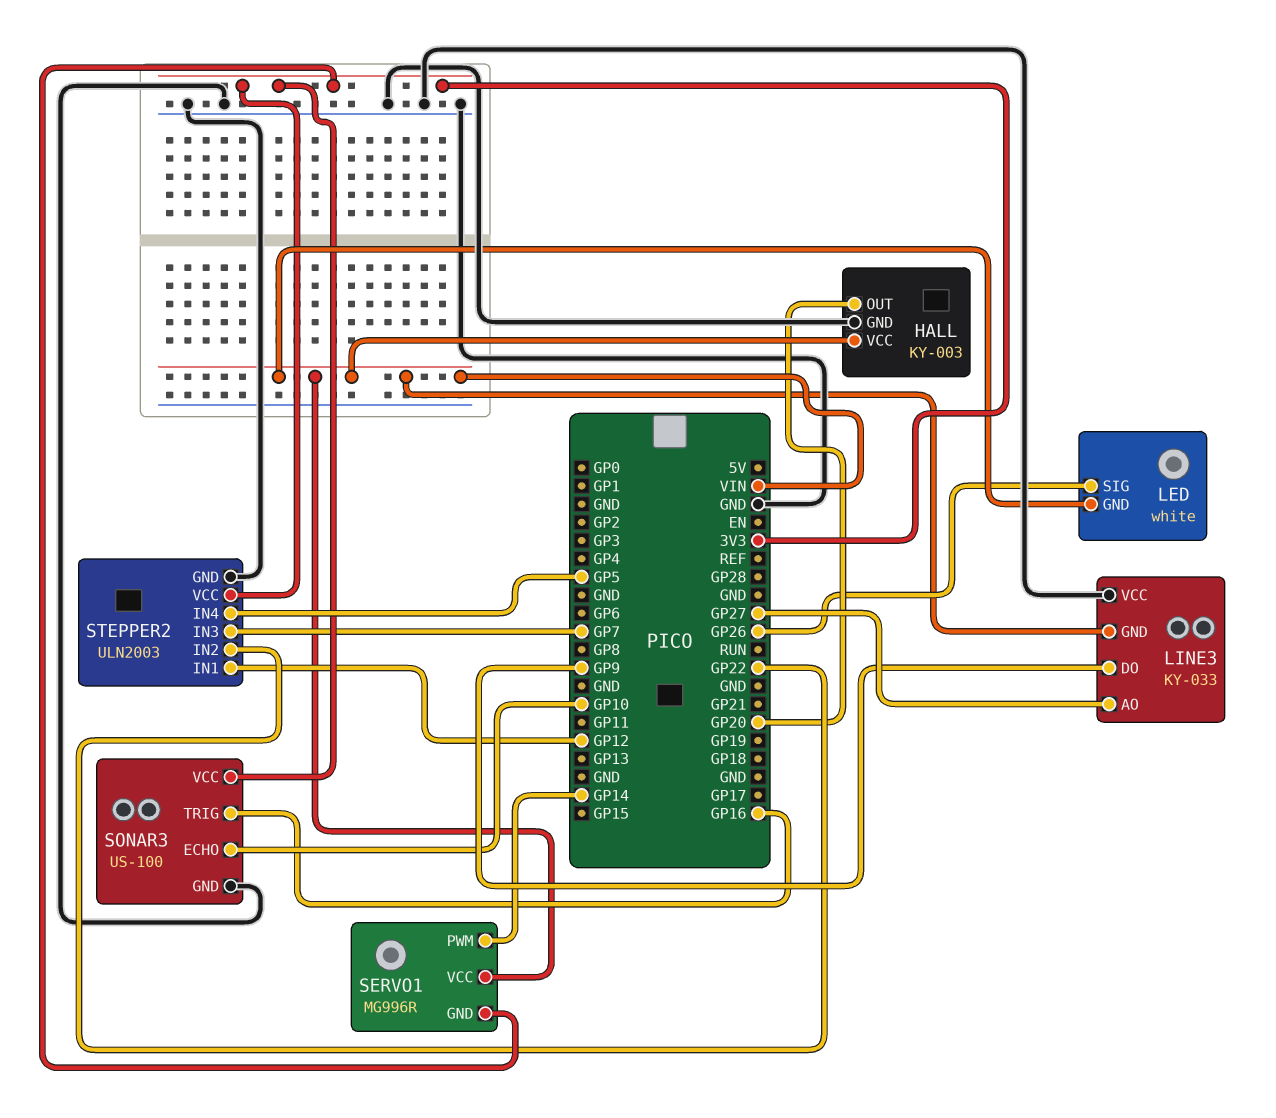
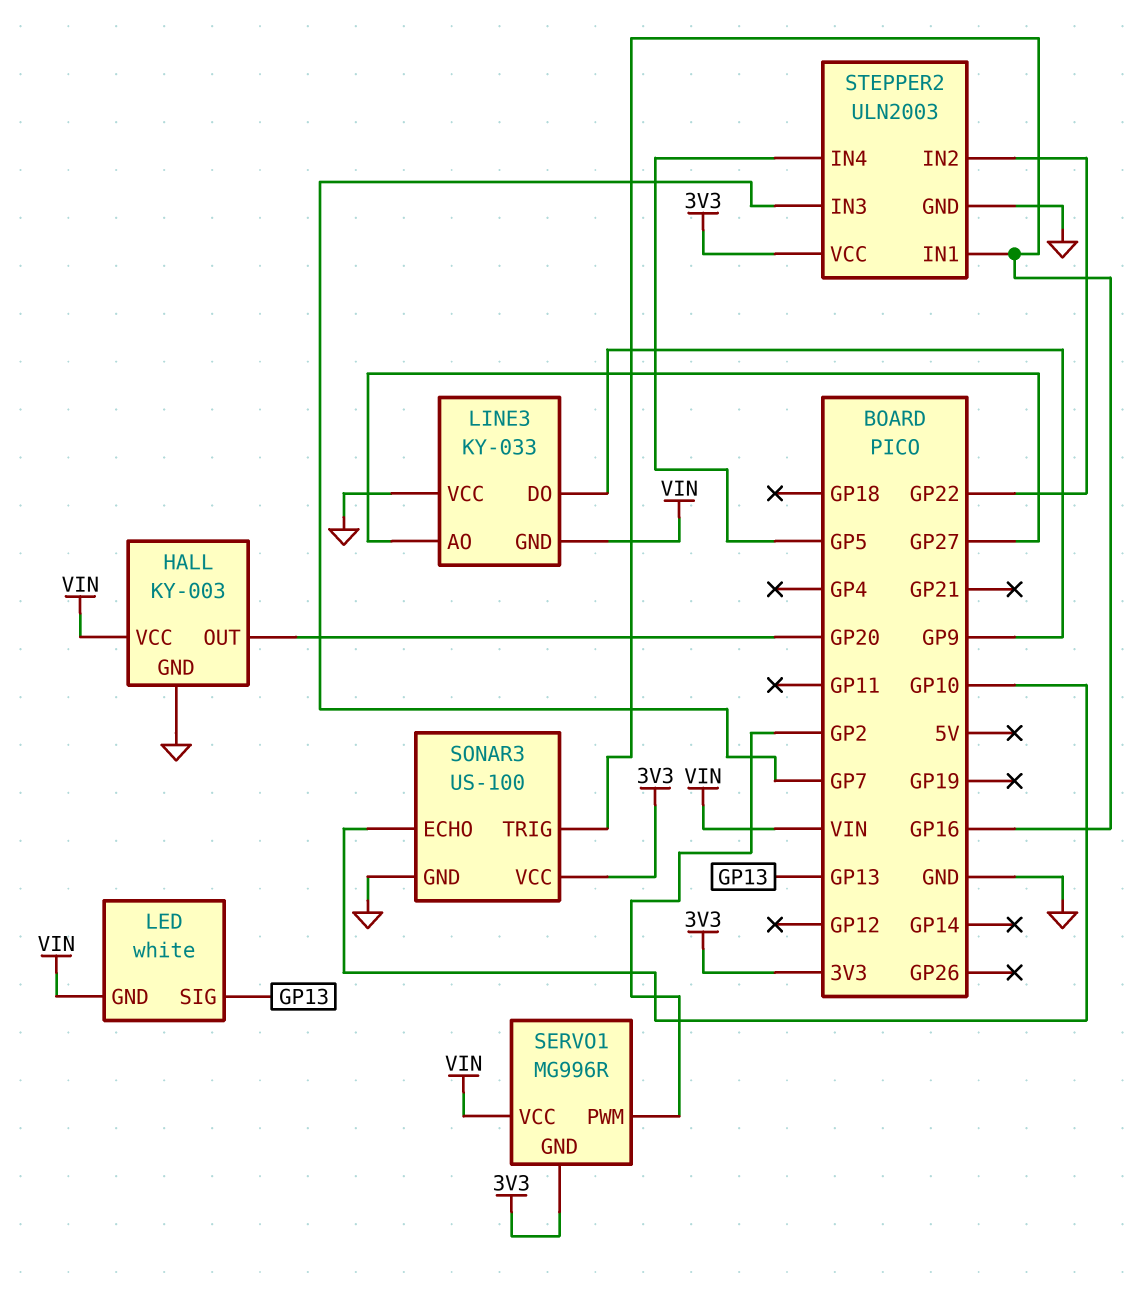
LED pin SIG: GP26 -> GP13
SERVO1 pin PWM: GP14 -> GP2
STEPPER2 pin IN1: GP12 -> GP16

